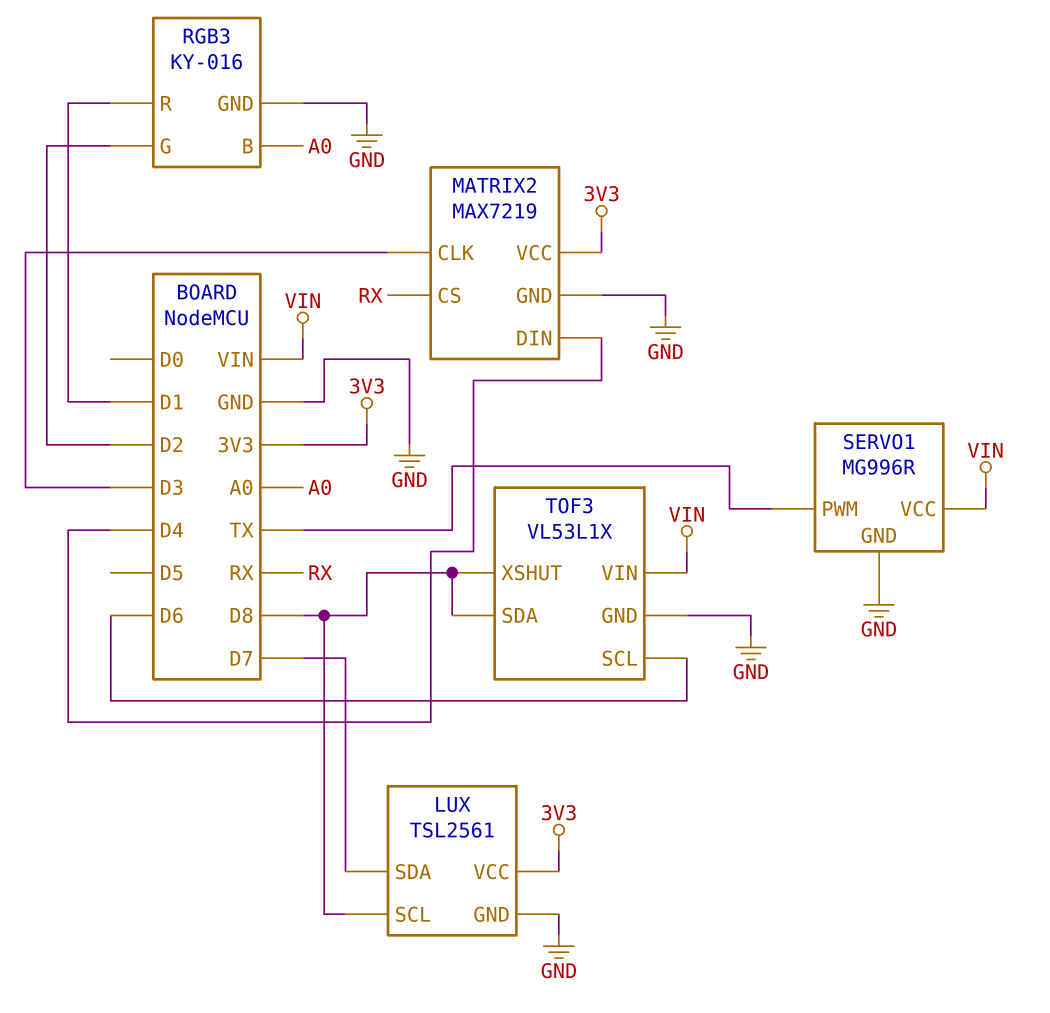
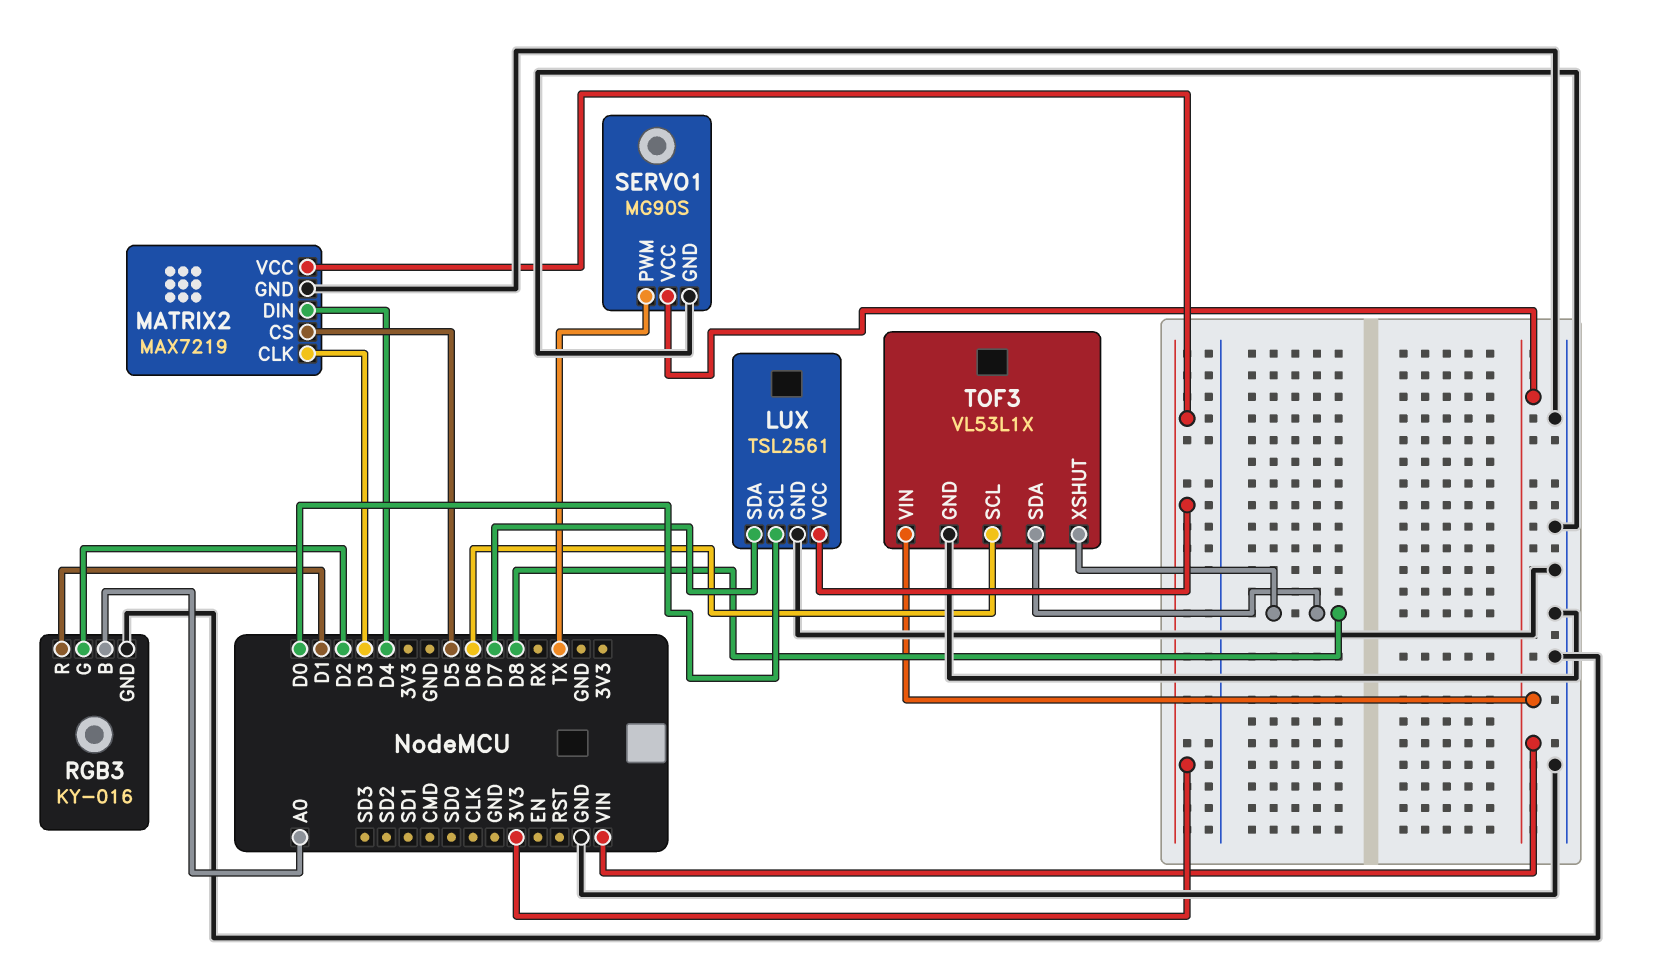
LUX pin SCL: D8 -> D0
MATRIX2 pin CS: RX -> D5
SERVO1: MG996R -> MG90S

